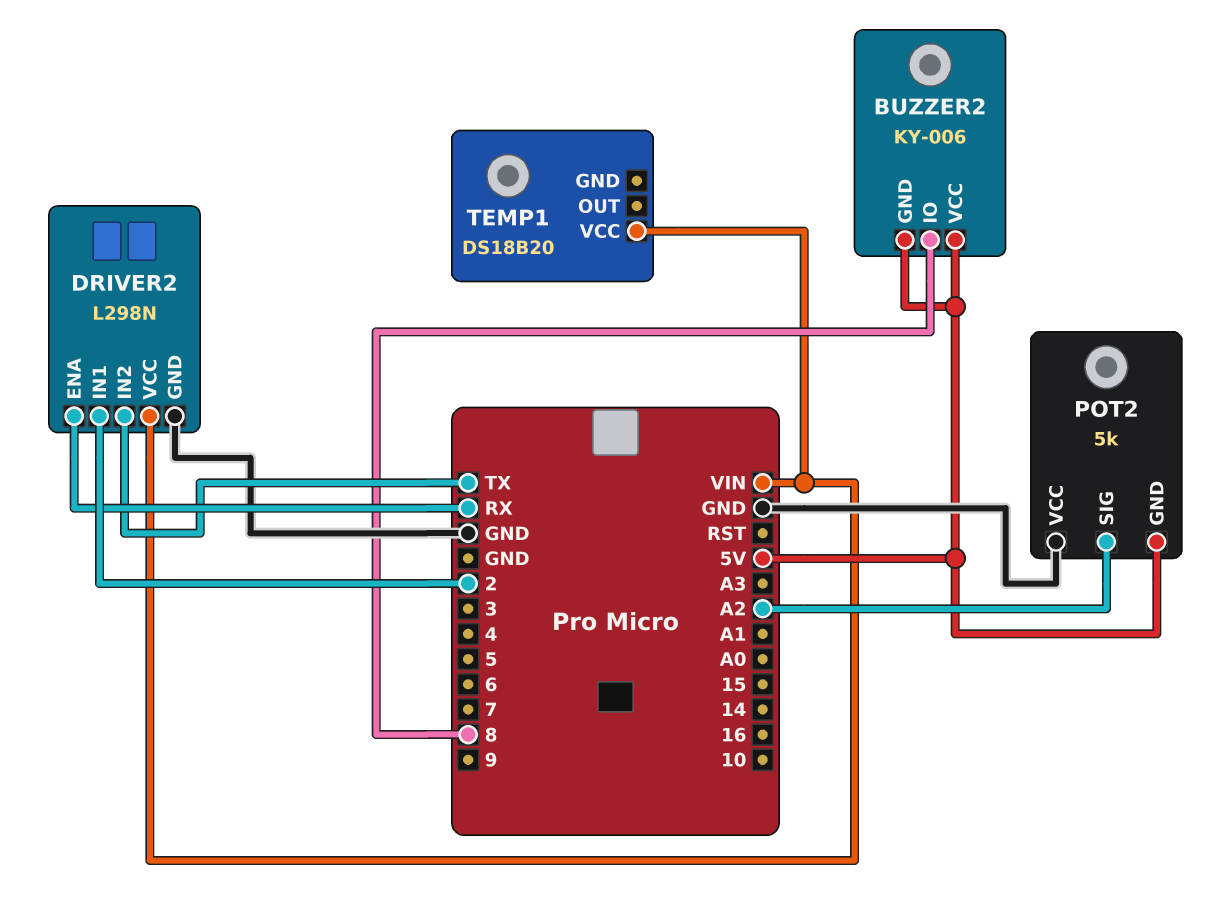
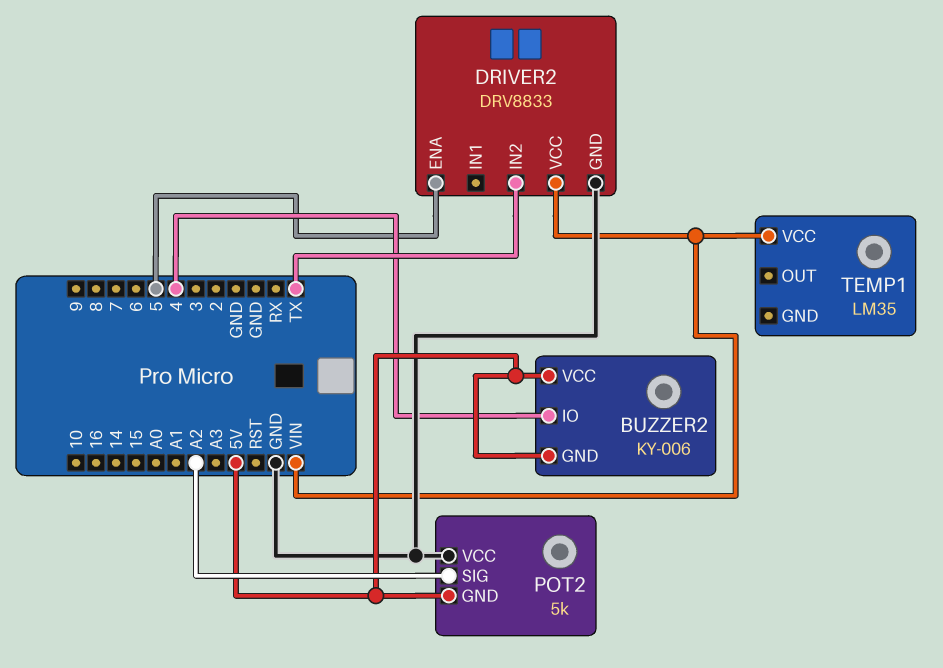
BUZZER2 pin IO: 8 -> 4
DRIVER2: L298N -> DRV8833
DRIVER2 pin ENA: RX -> 5
DRIVER2 pin IN1: 2 -> none
TEMP1: DS18B20 -> LM35

